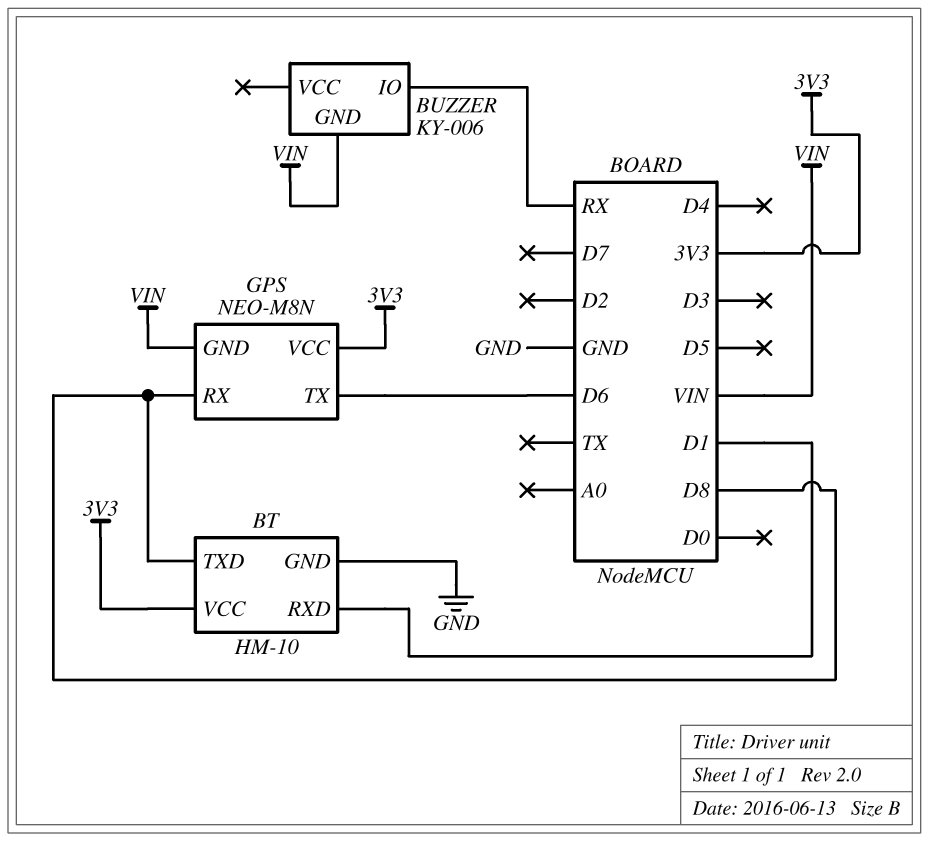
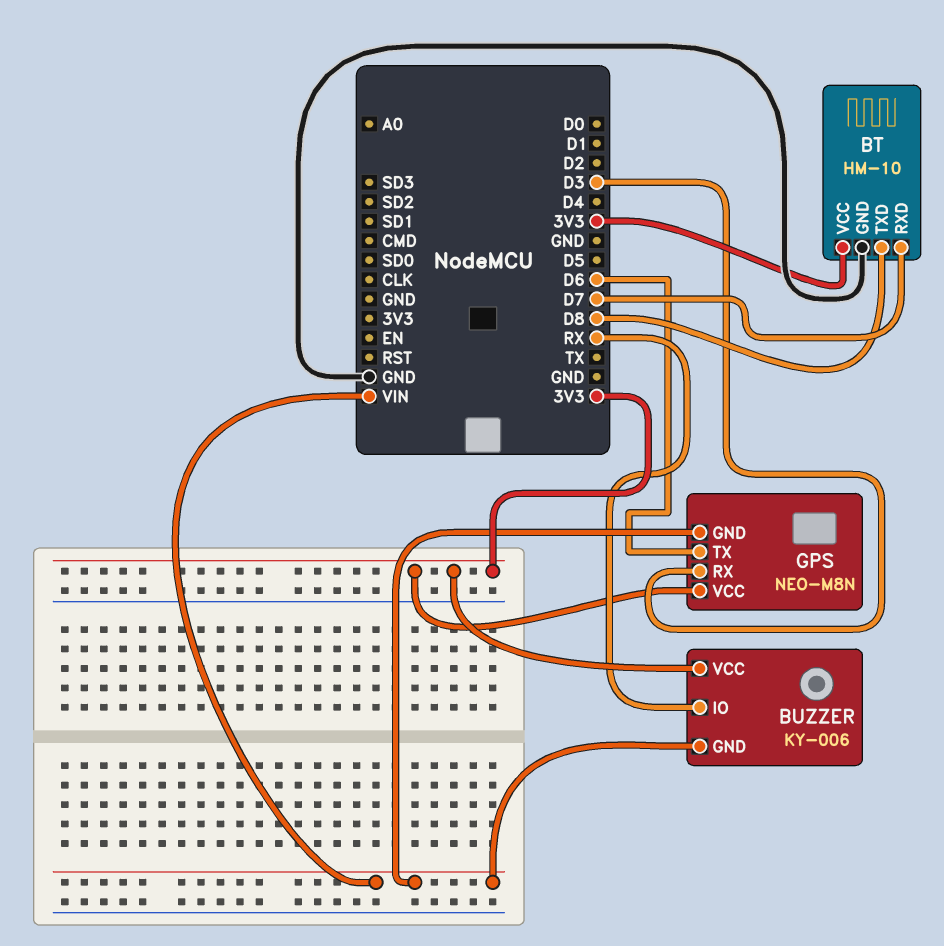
BT pin RXD: D1 -> D7
BUZZER pin VCC: none -> 3V3
GPS pin RX: D8 -> D3

